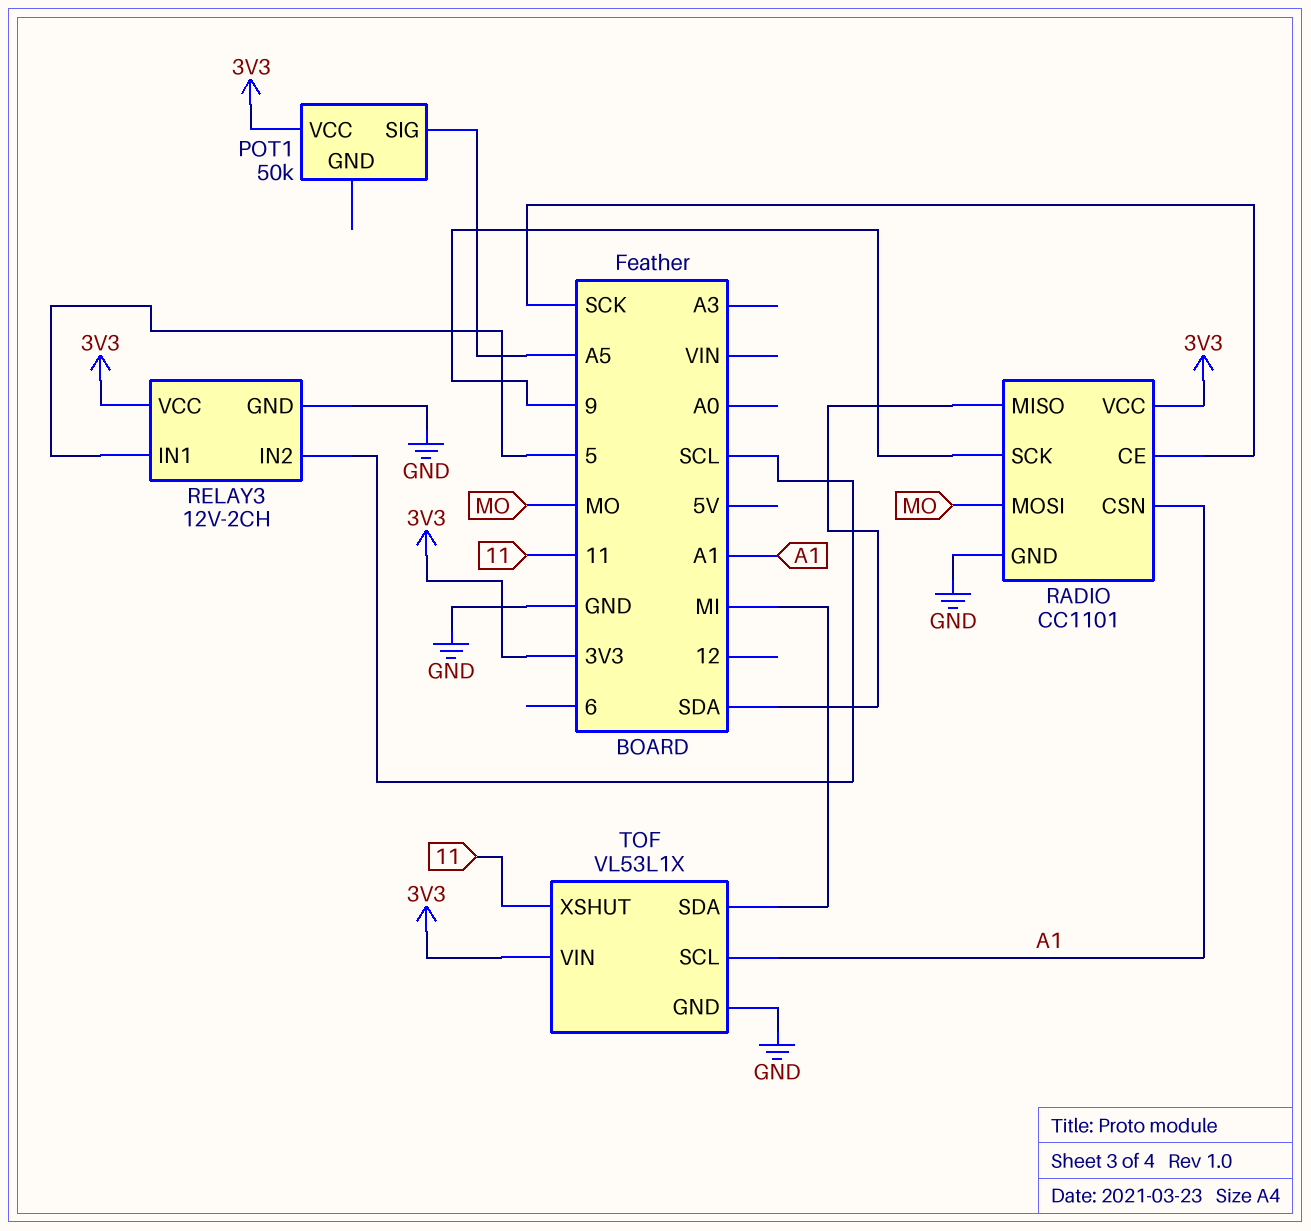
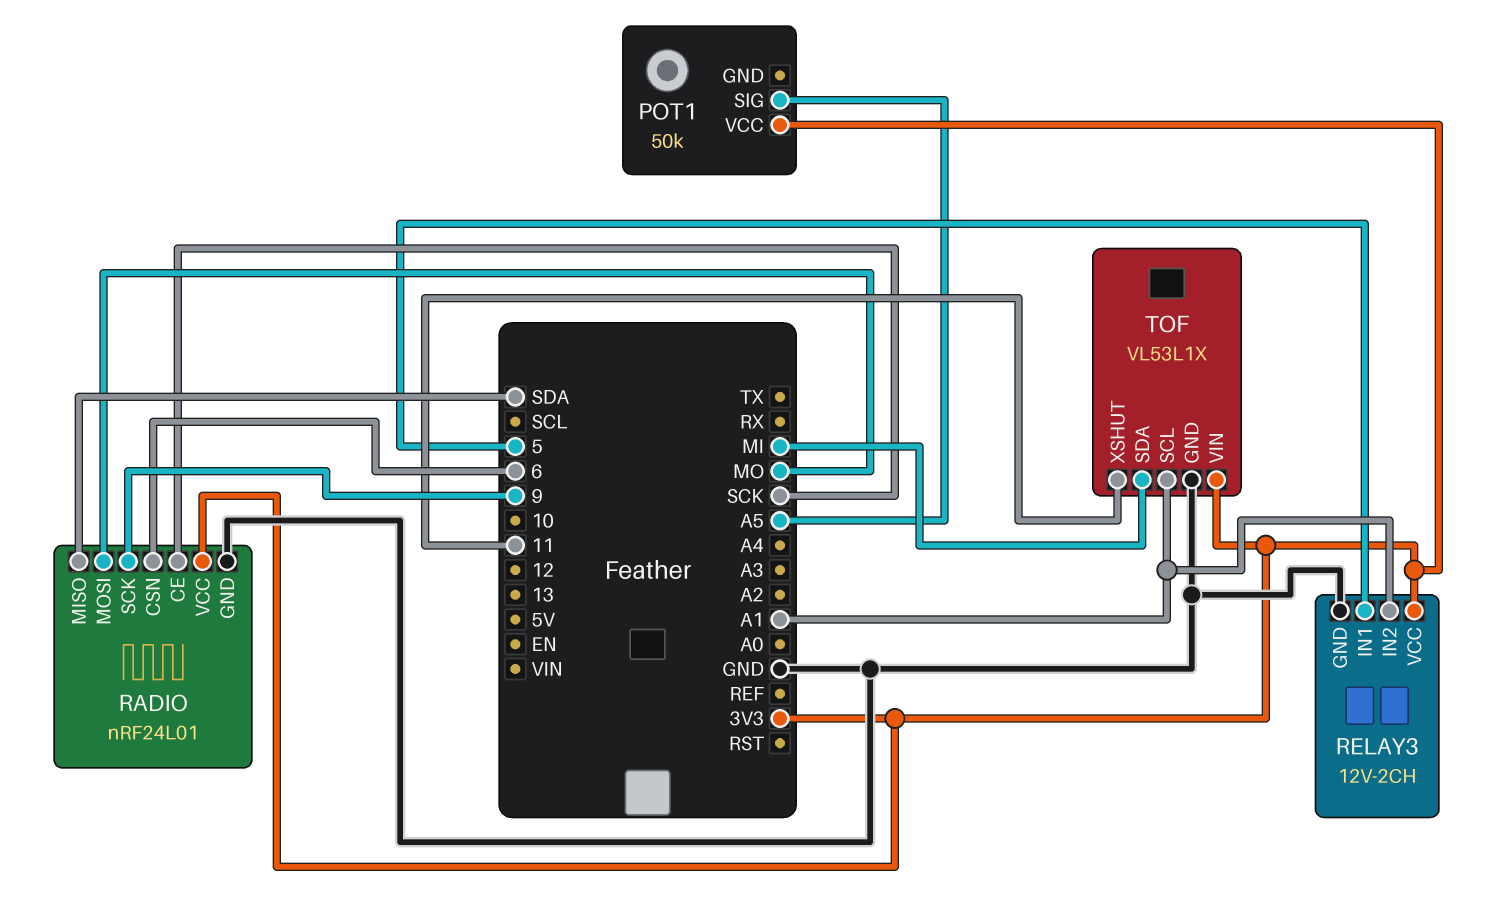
RADIO: CC1101 -> nRF24L01
RADIO pin CSN: A1 -> 6
RELAY3 pin IN2: SCL -> A1

